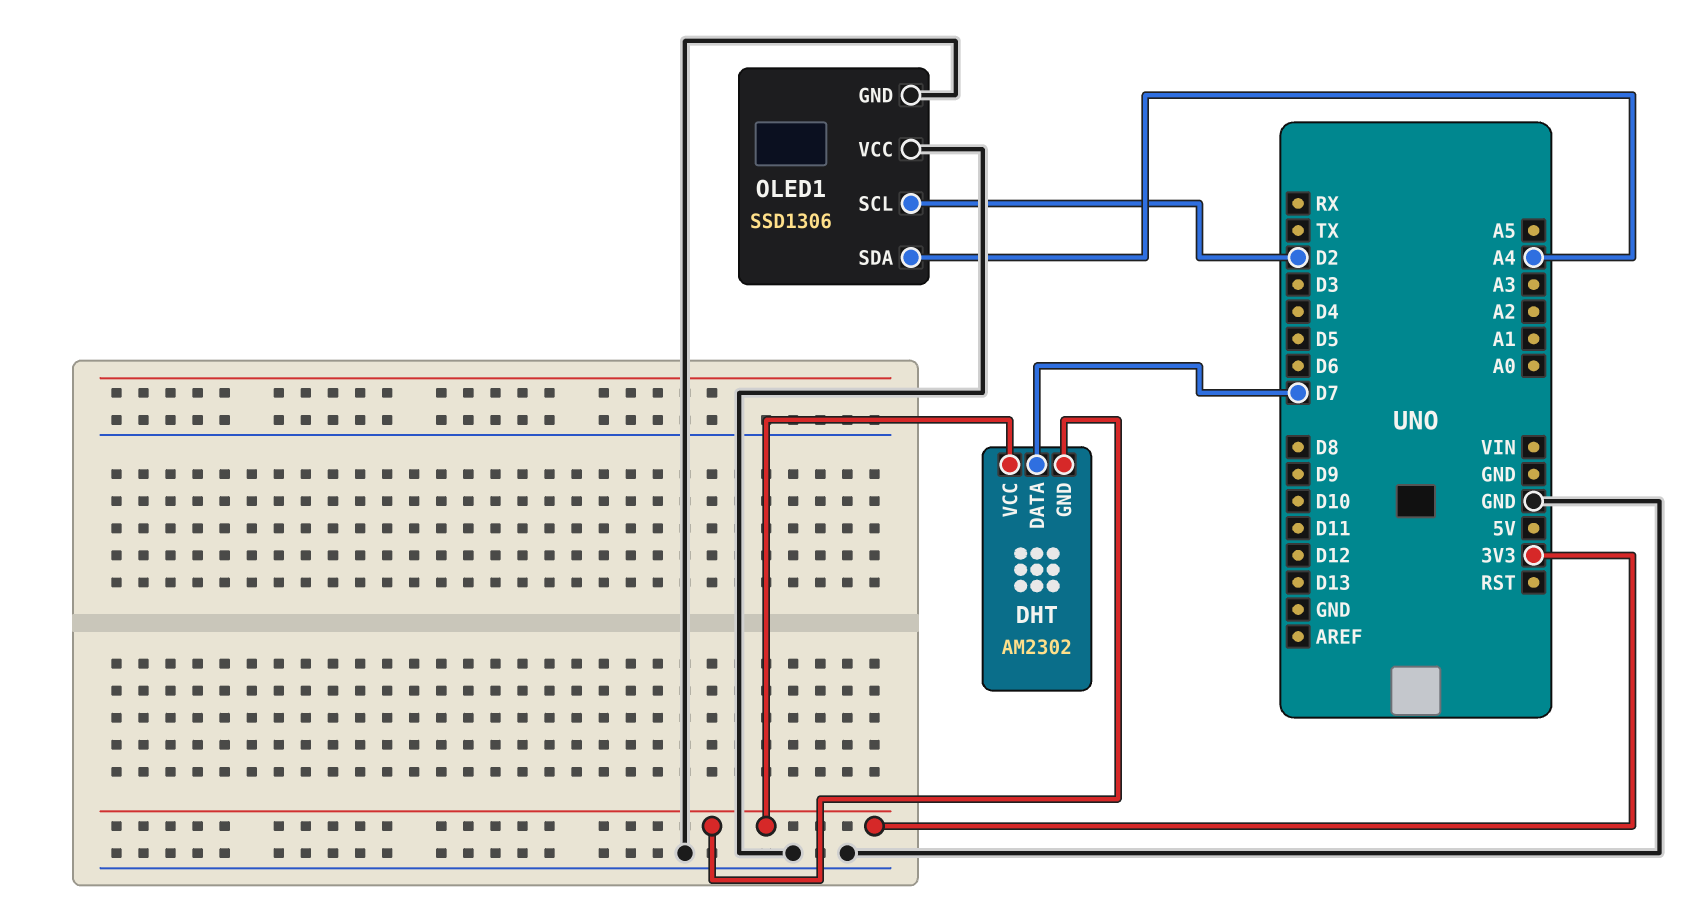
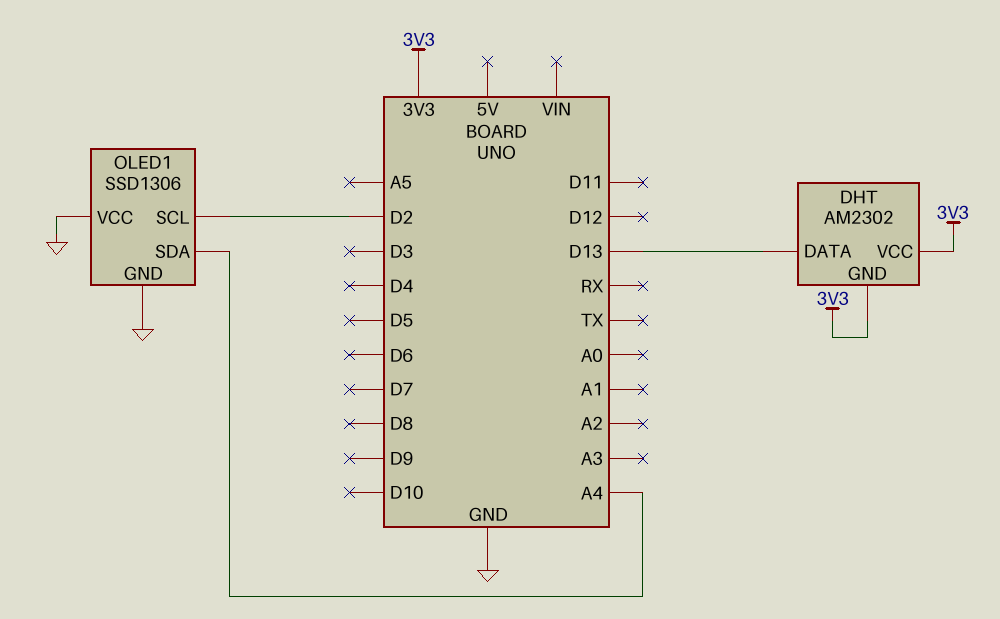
DHT pin DATA: D7 -> D13

